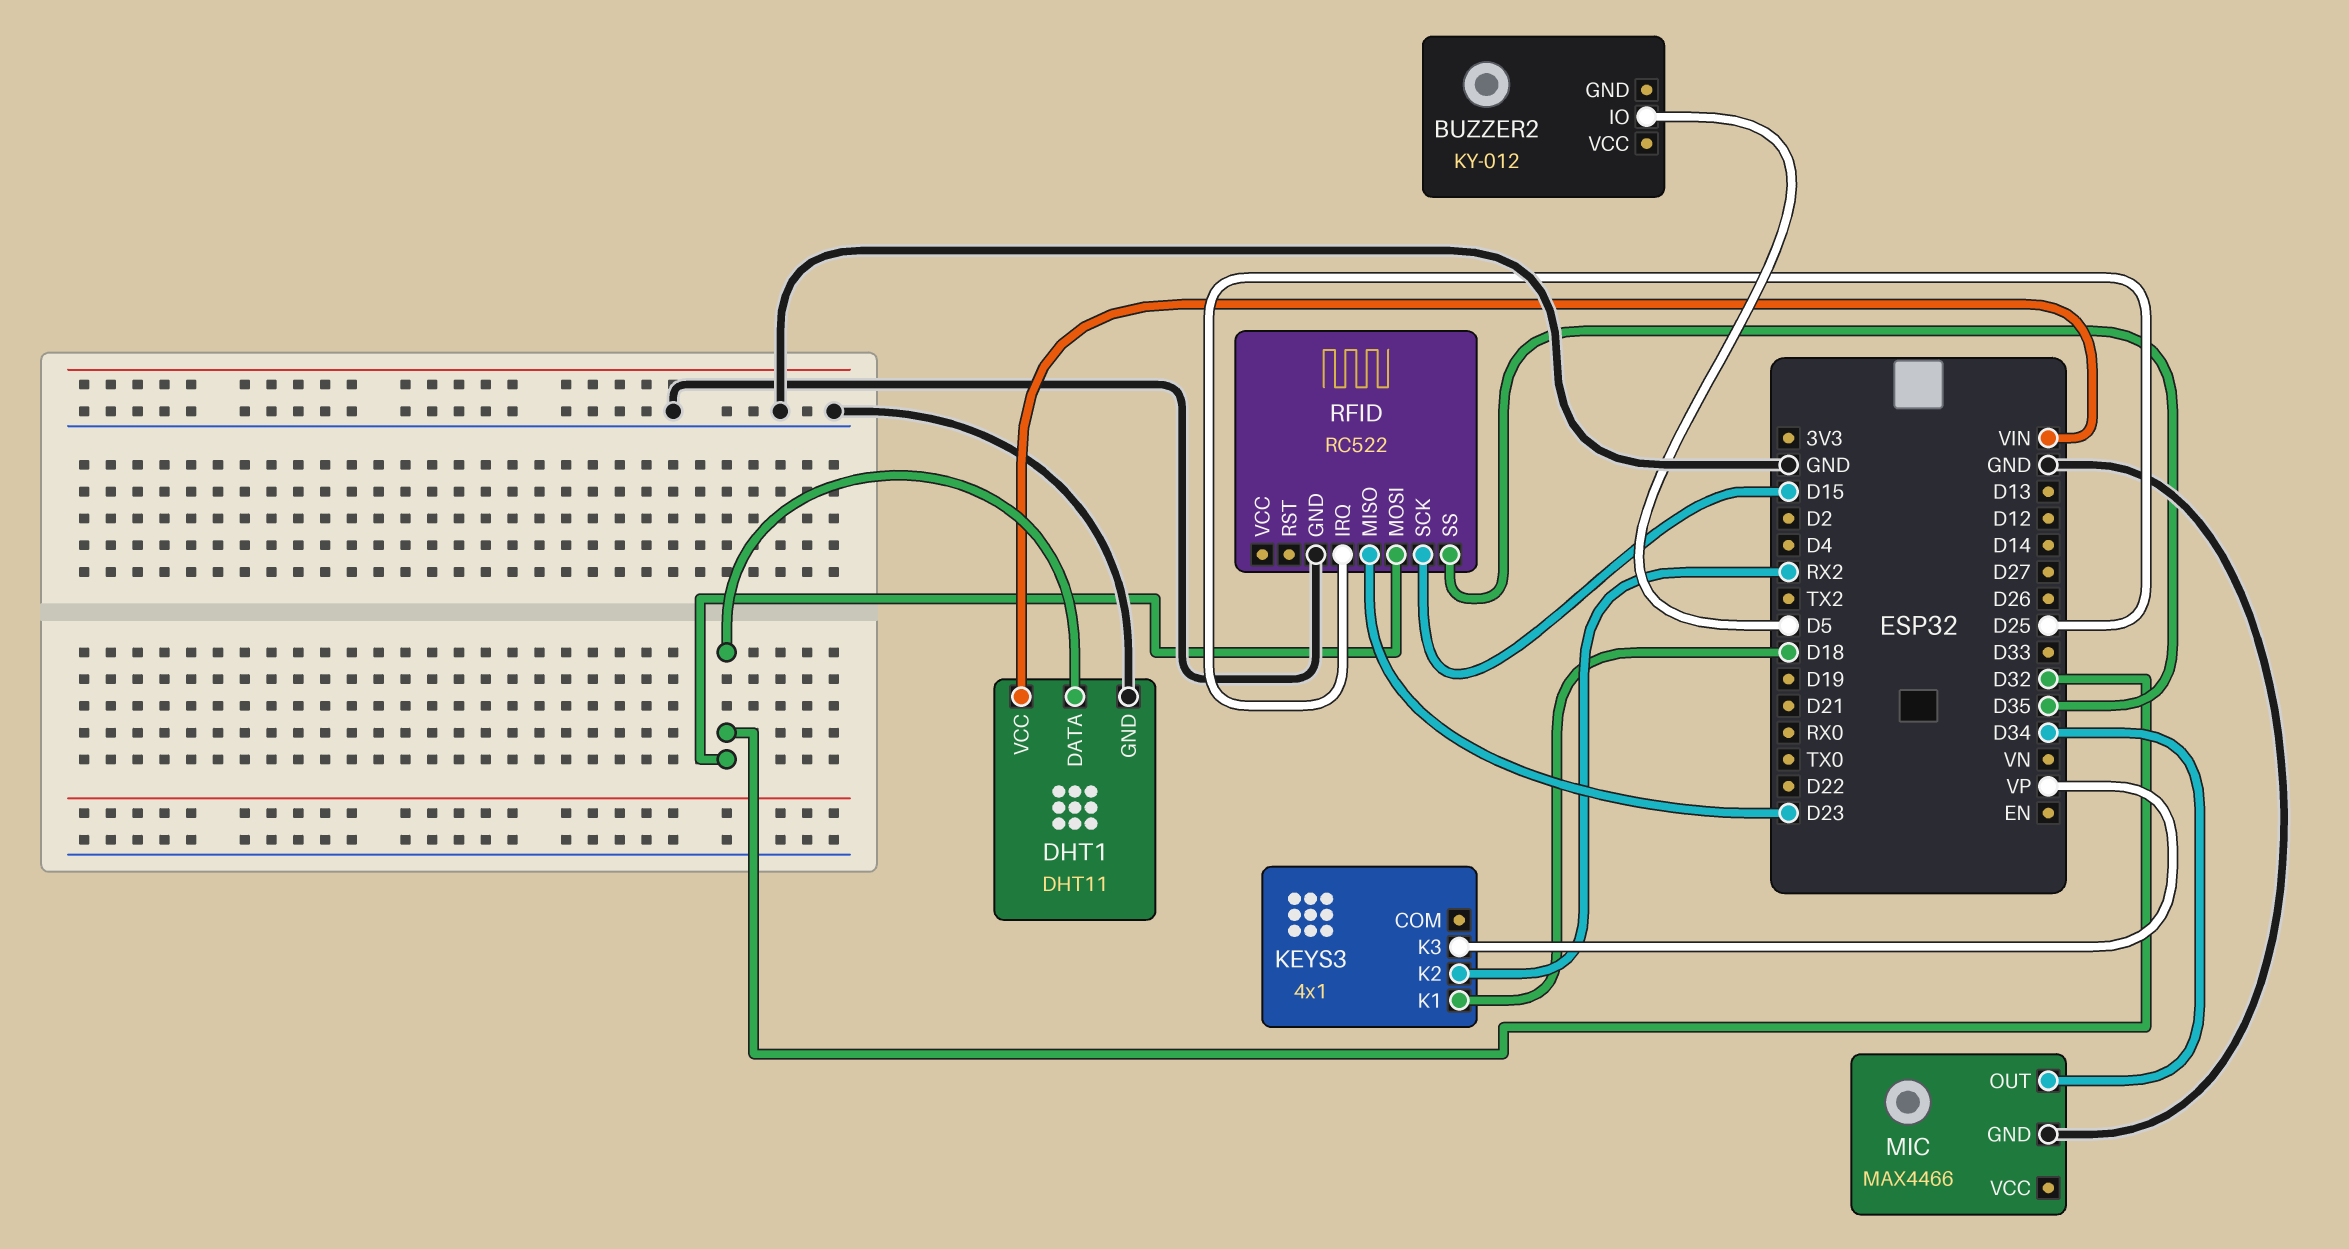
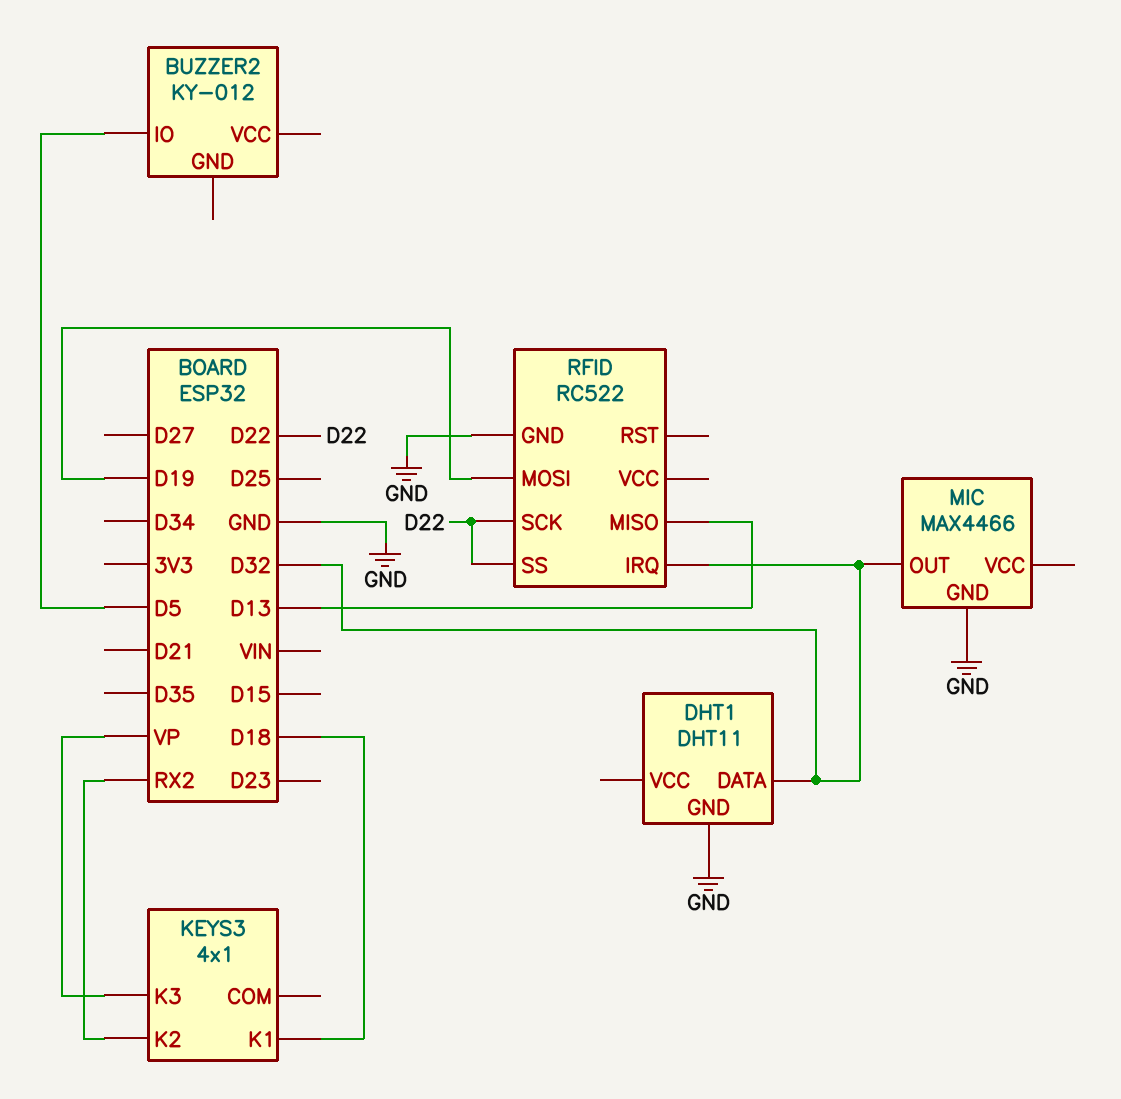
DHT1 pin VCC: VIN -> none
MIC pin OUT: D34 -> D32
RFID pin IRQ: D25 -> D32
RFID pin MISO: D23 -> D13
RFID pin MOSI: D32 -> D19
RFID pin SCK: D15 -> D22
RFID pin SS: D35 -> D22

